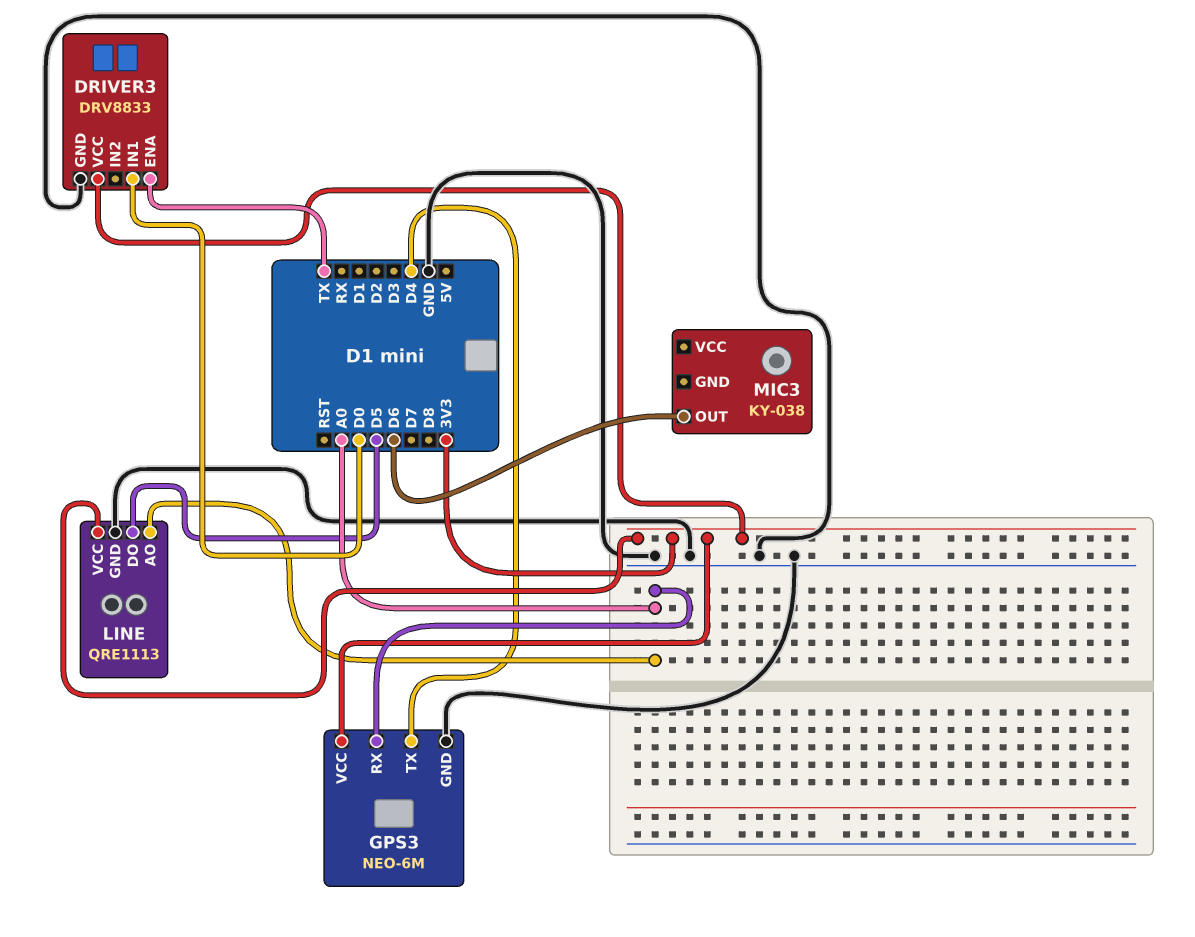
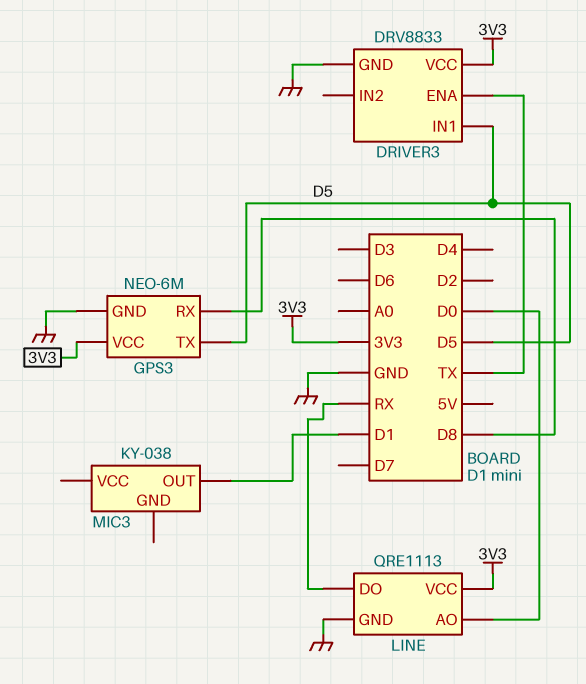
DRIVER3 pin IN1: D0 -> D5
GPS3 pin RX: A0 -> D8
GPS3 pin TX: D4 -> D5
LINE pin AO: A0 -> D0
LINE pin DO: D5 -> RX
MIC3 pin OUT: D6 -> D1

